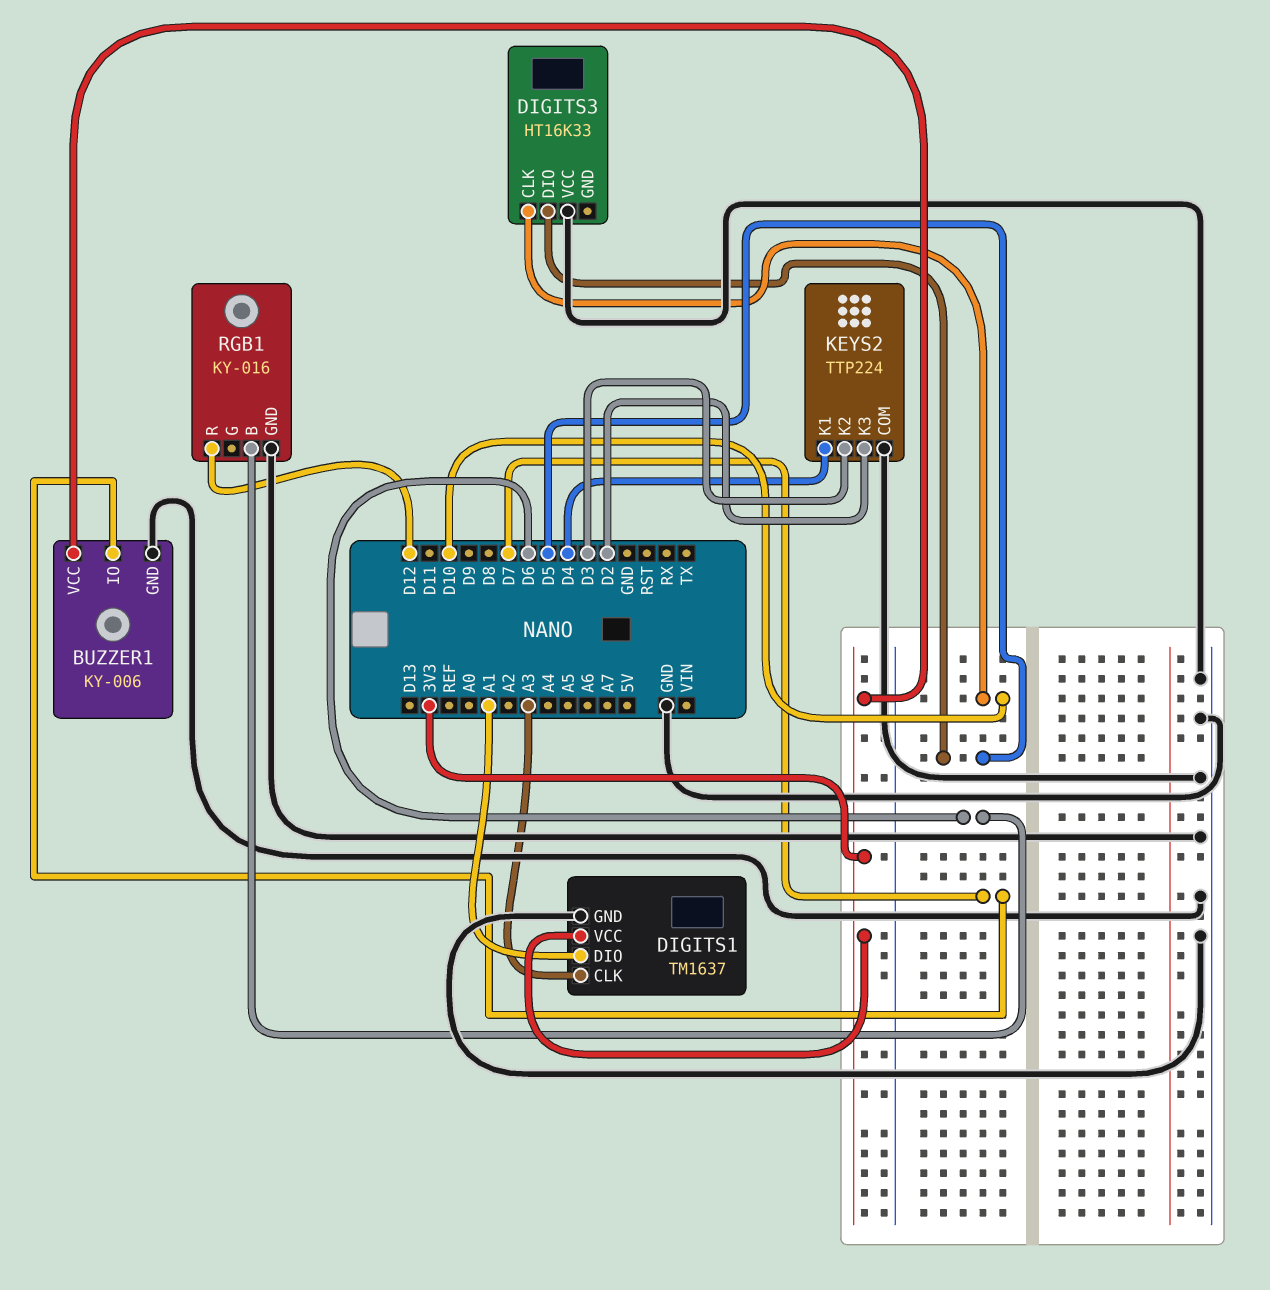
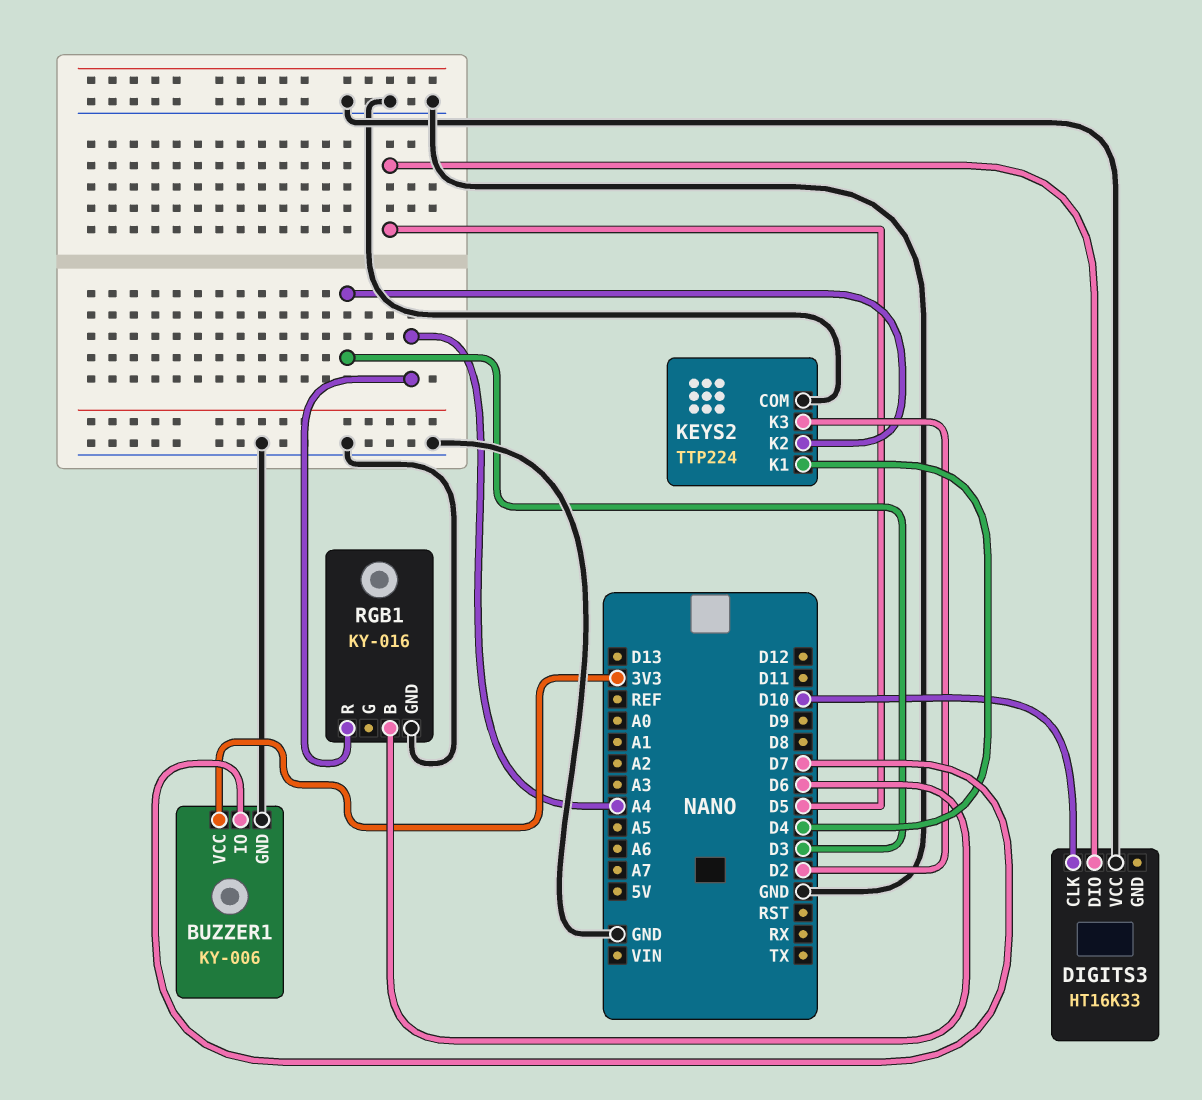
DIGITS1: TM1637 -> none
DIGITS1 pin CLK: A3 -> none
DIGITS1 pin DIO: A1 -> none
DIGITS1 pin GND: GND -> none
DIGITS1 pin VCC: 3V3 -> none
RGB1 pin R: D12 -> A4

